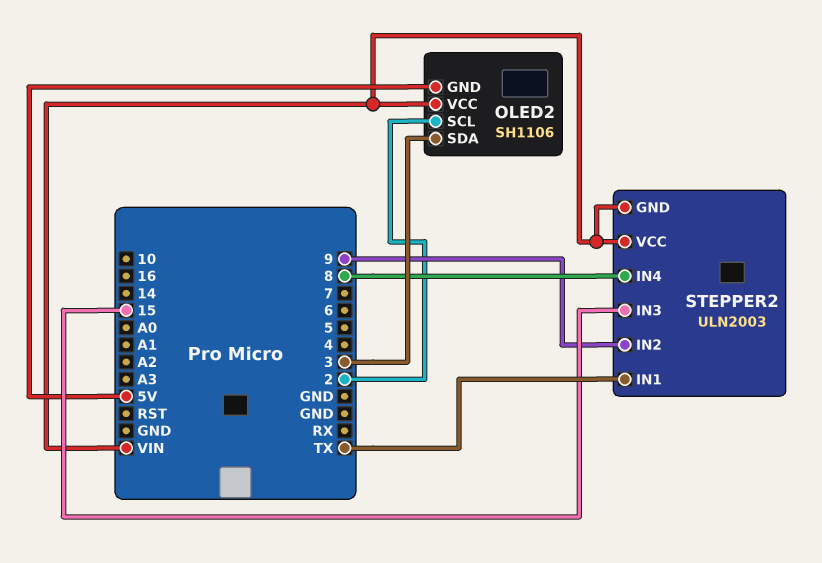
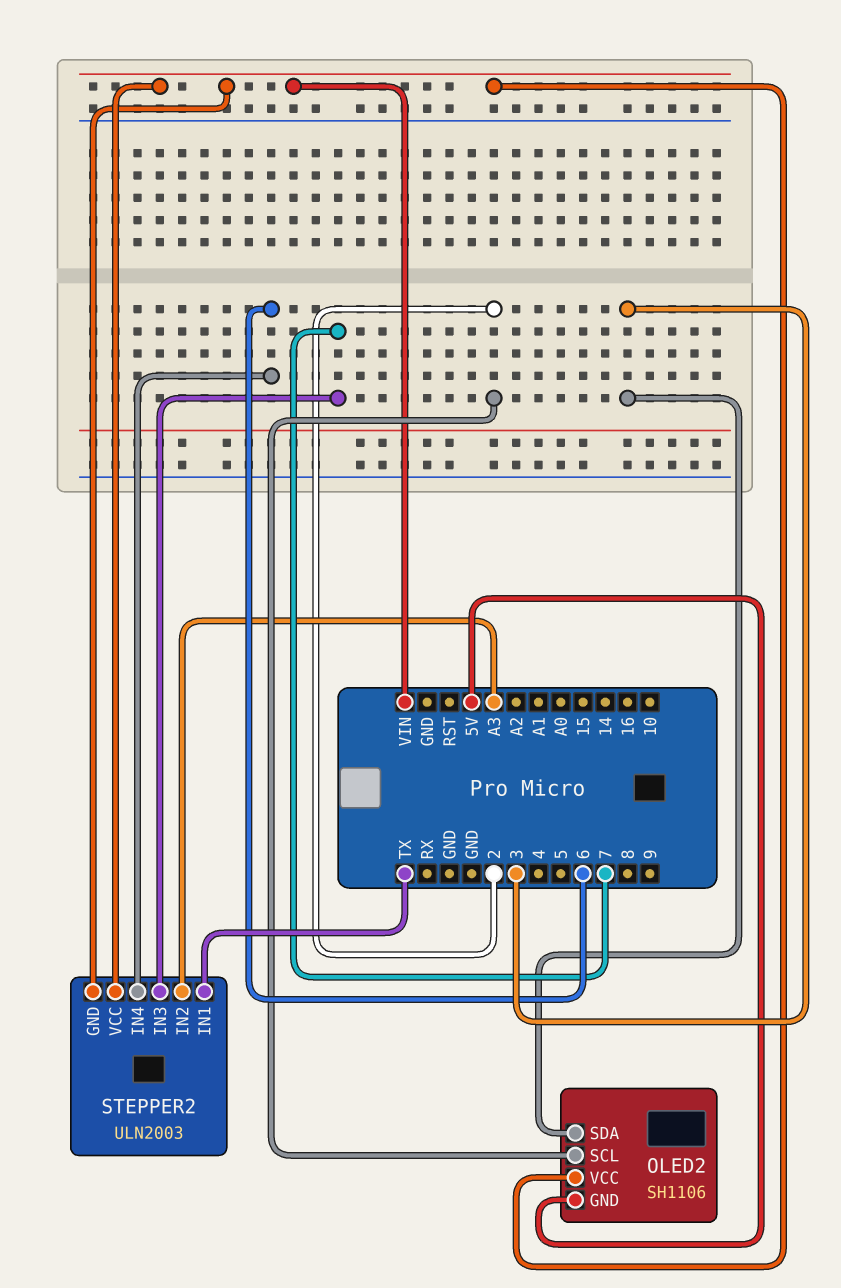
STEPPER2 pin IN2: 9 -> A3
STEPPER2 pin IN3: 15 -> 7
STEPPER2 pin IN4: 8 -> 6

